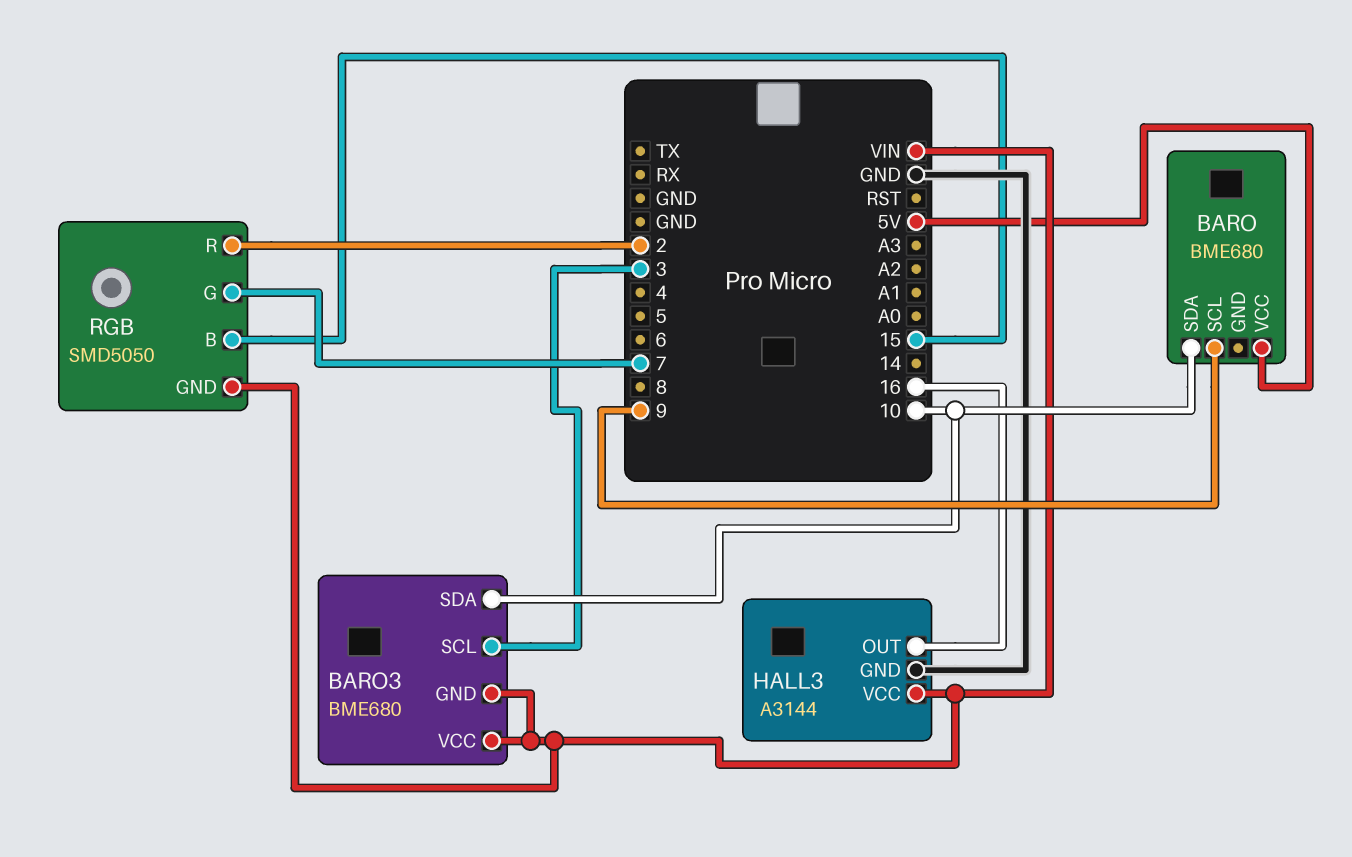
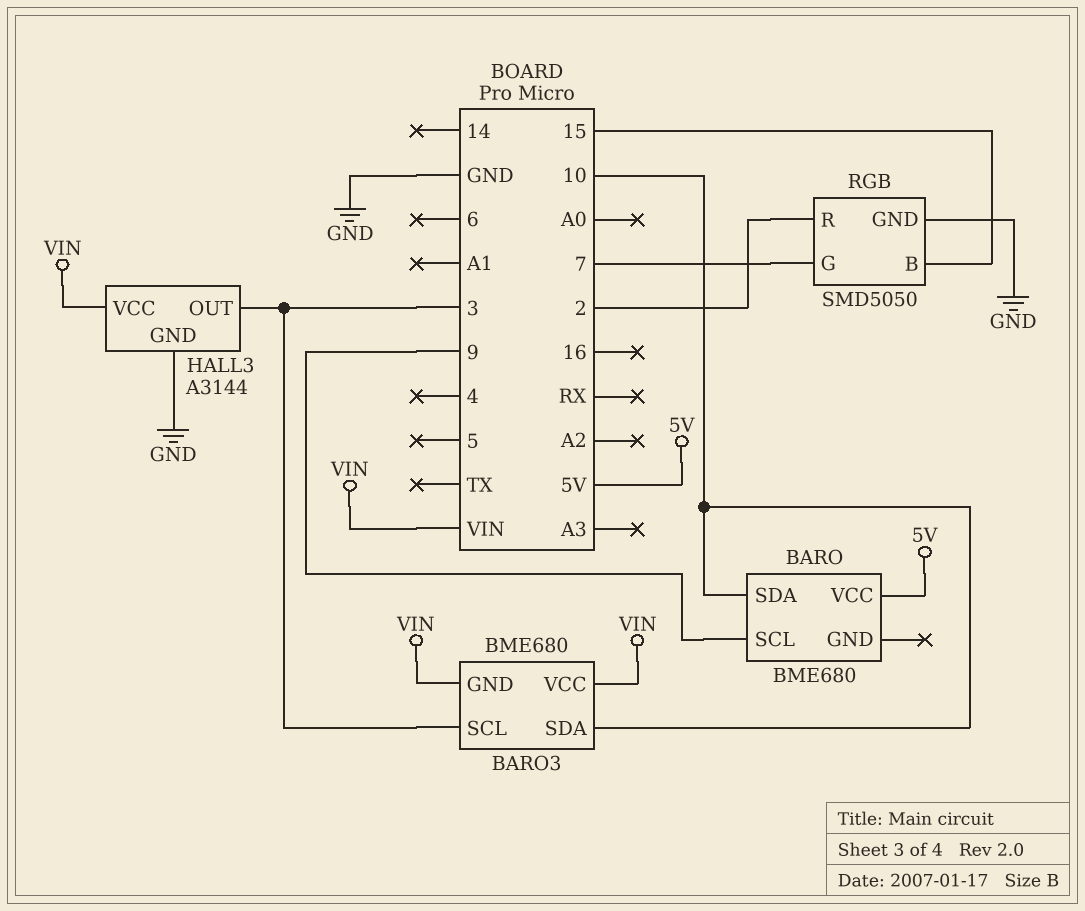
HALL3 pin OUT: 16 -> 3
RGB pin GND: VIN -> GND

